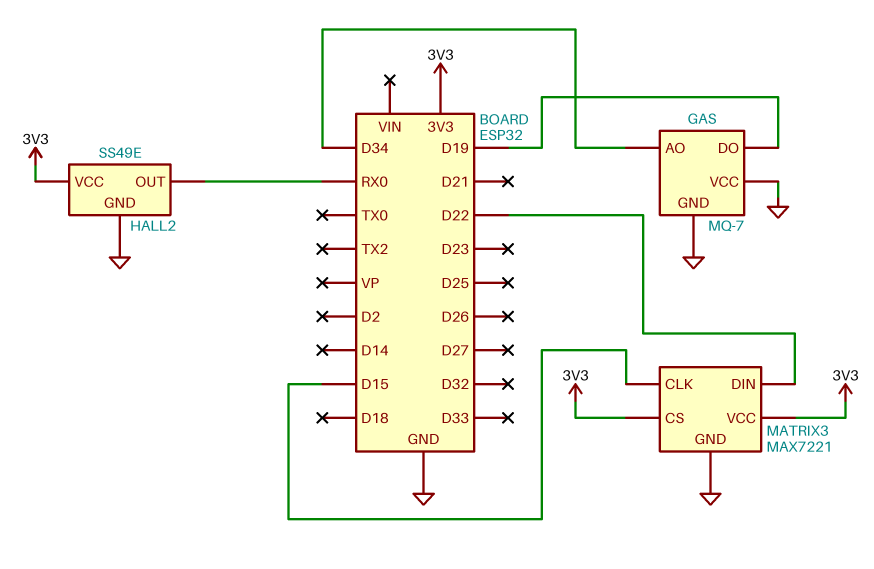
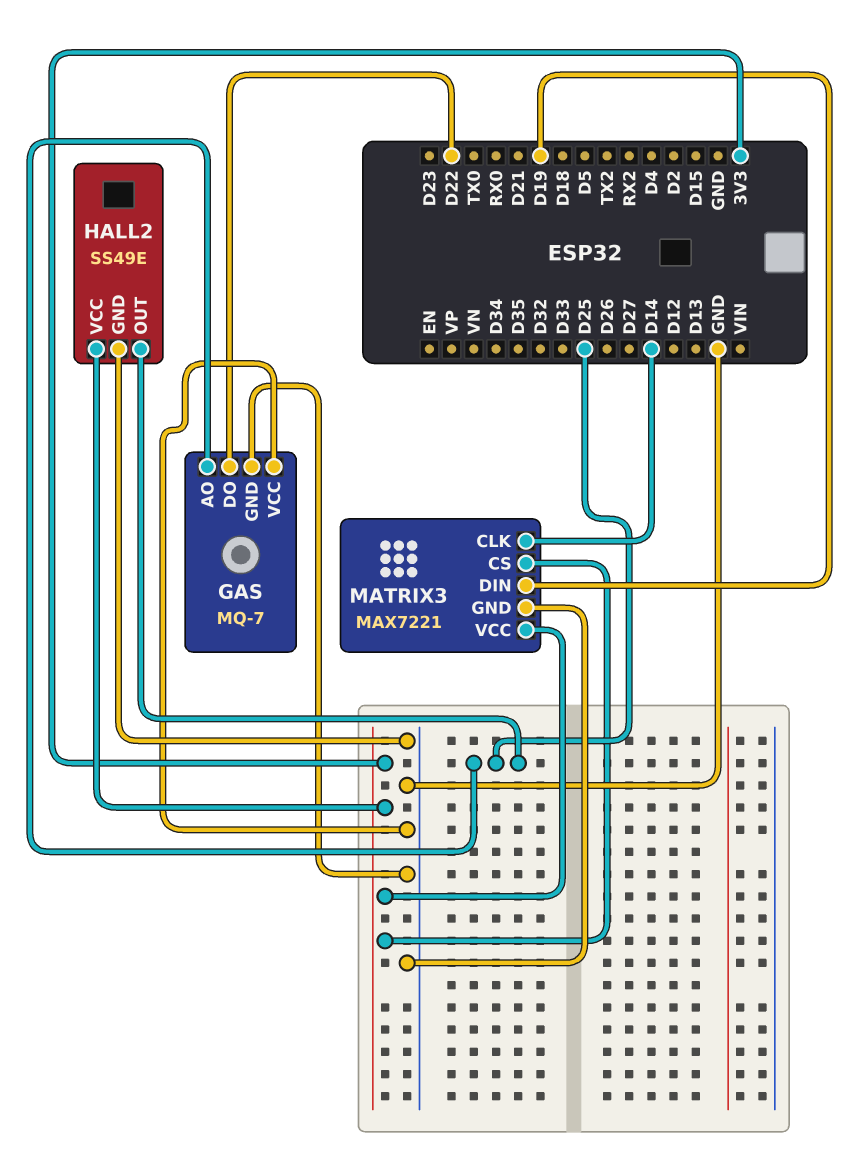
GAS pin AO: D34 -> D25
GAS pin DO: D19 -> D22
HALL2 pin OUT: RX0 -> D25
MATRIX3 pin CLK: D15 -> D14
MATRIX3 pin DIN: D22 -> D19

